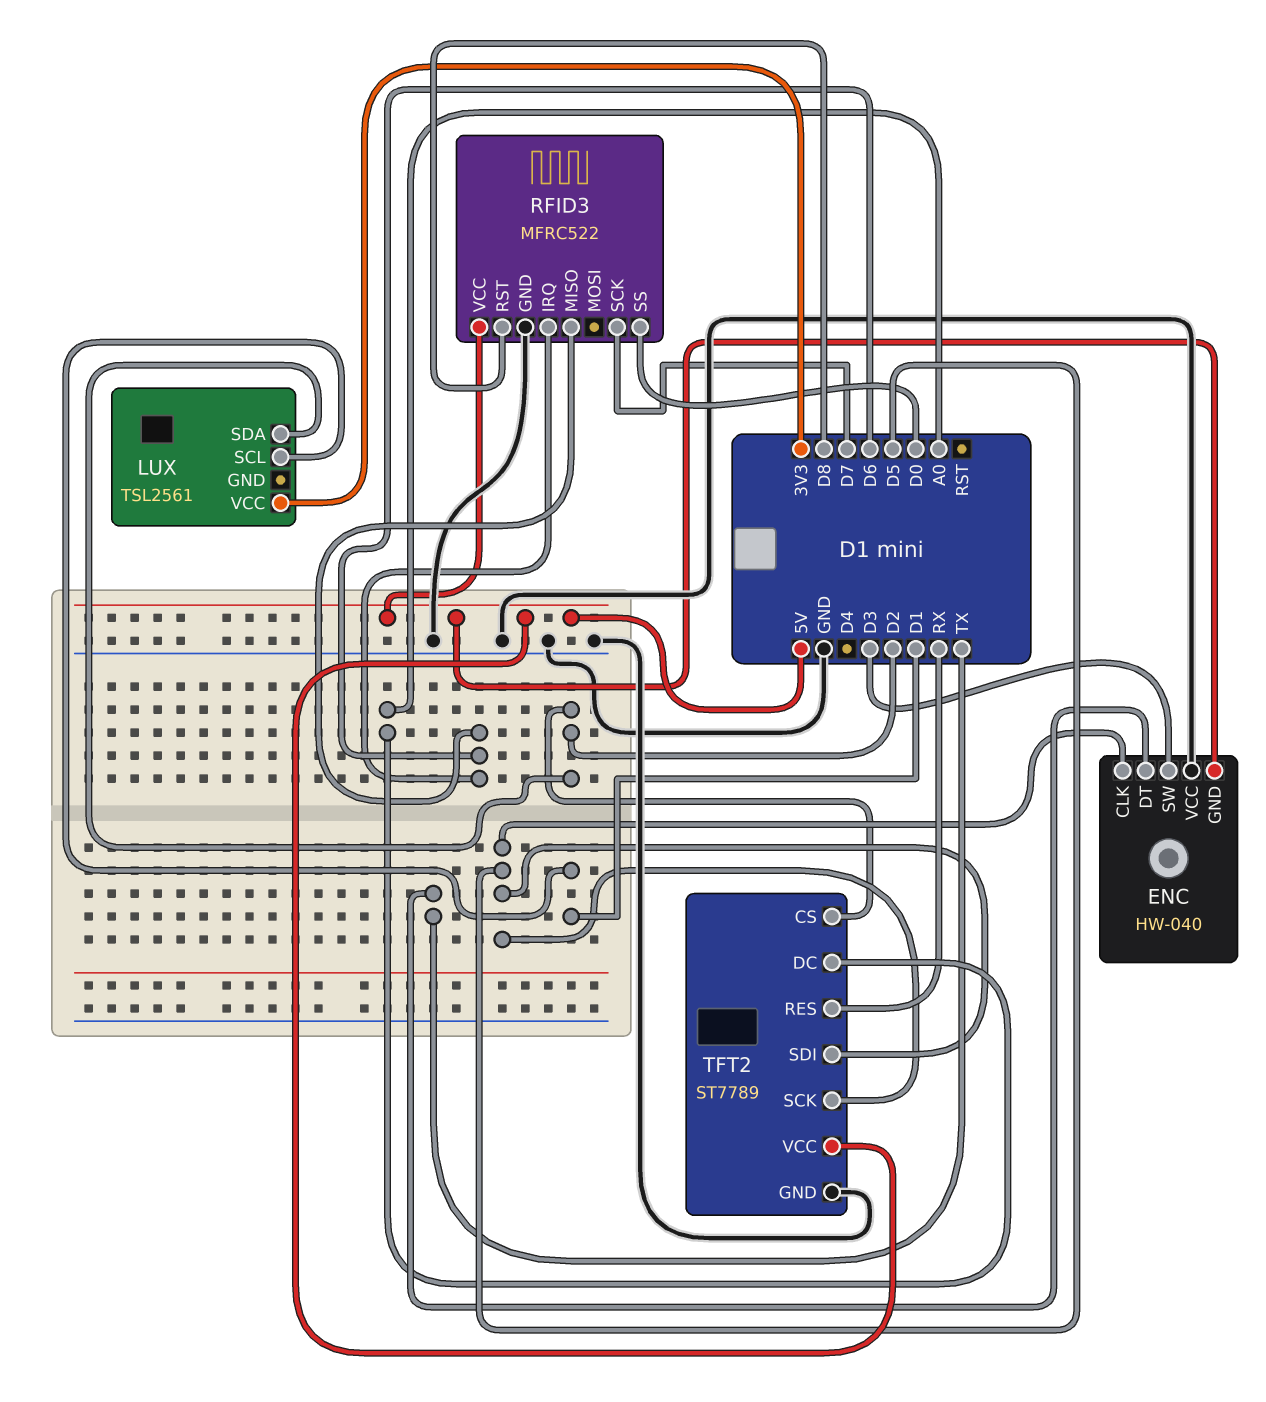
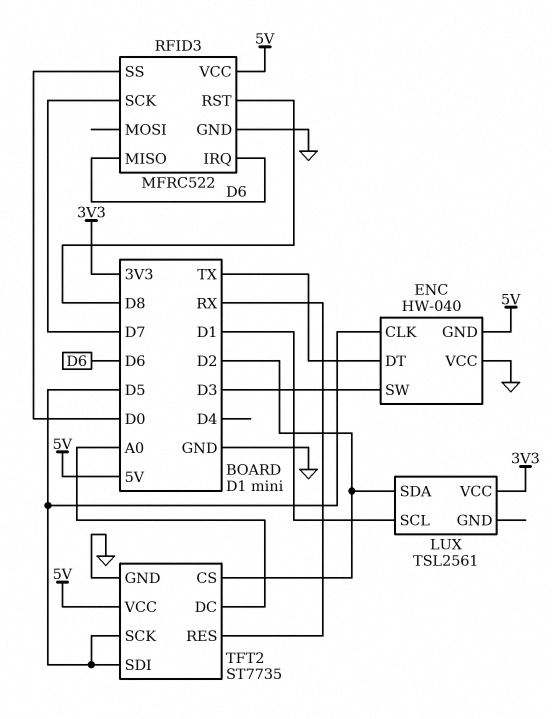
TFT2: ST7789 -> ST7735

